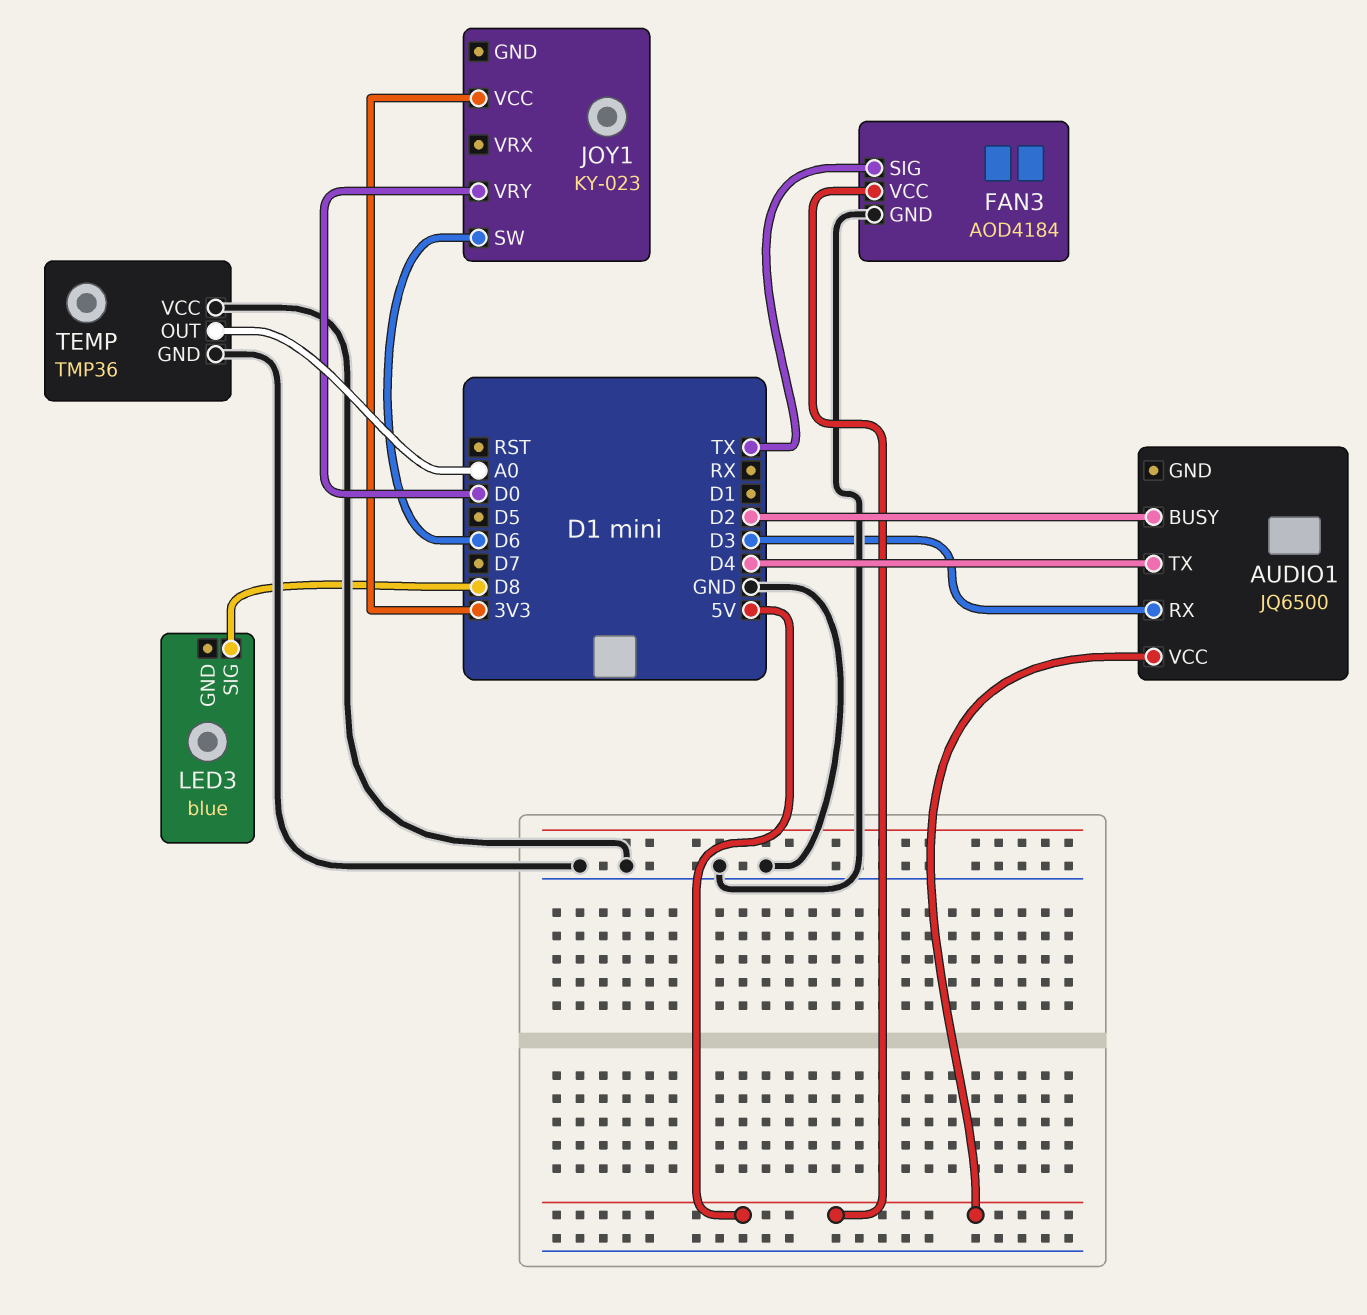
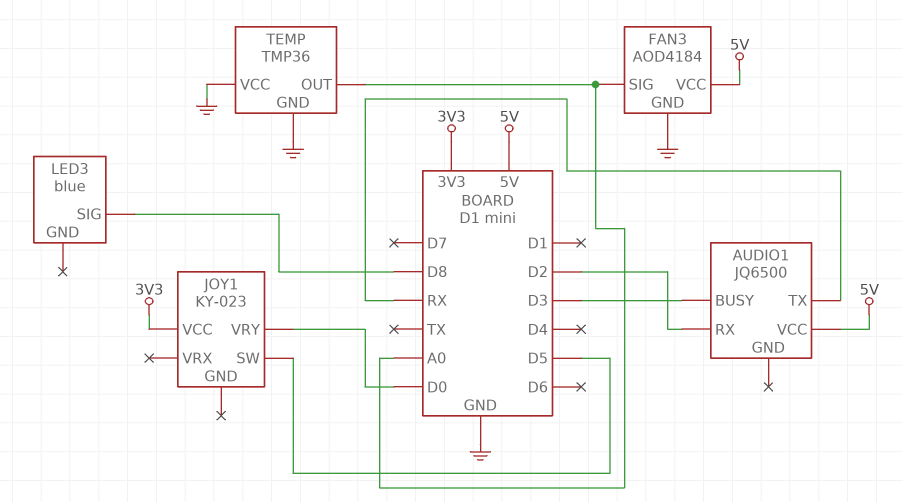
AUDIO1 pin BUSY: D2 -> D3
AUDIO1 pin RX: D3 -> D2
AUDIO1 pin TX: D4 -> RX
FAN3 pin SIG: TX -> A0
JOY1 pin SW: D6 -> D5

